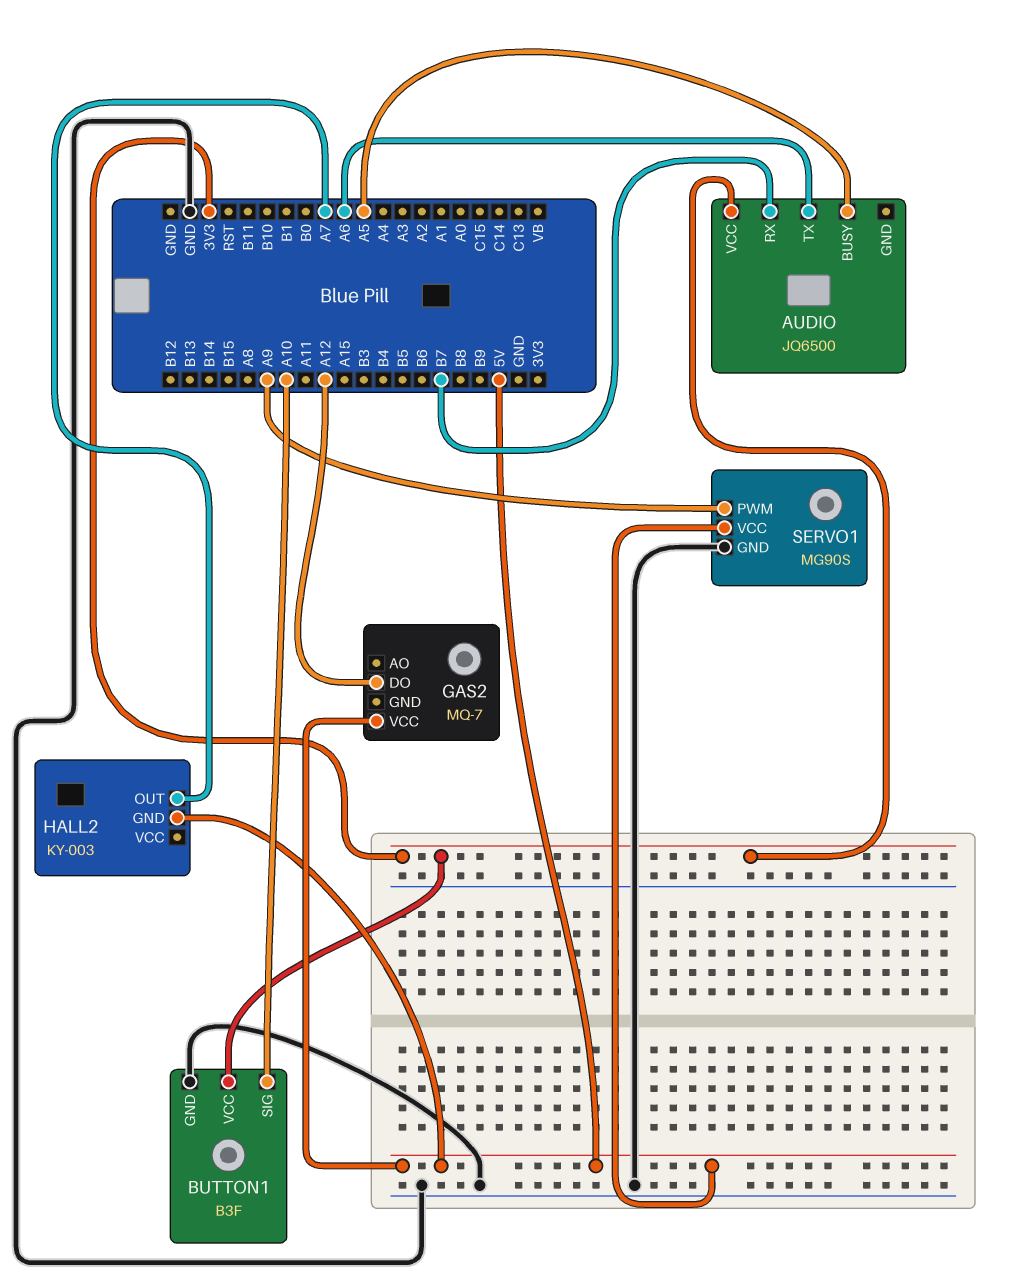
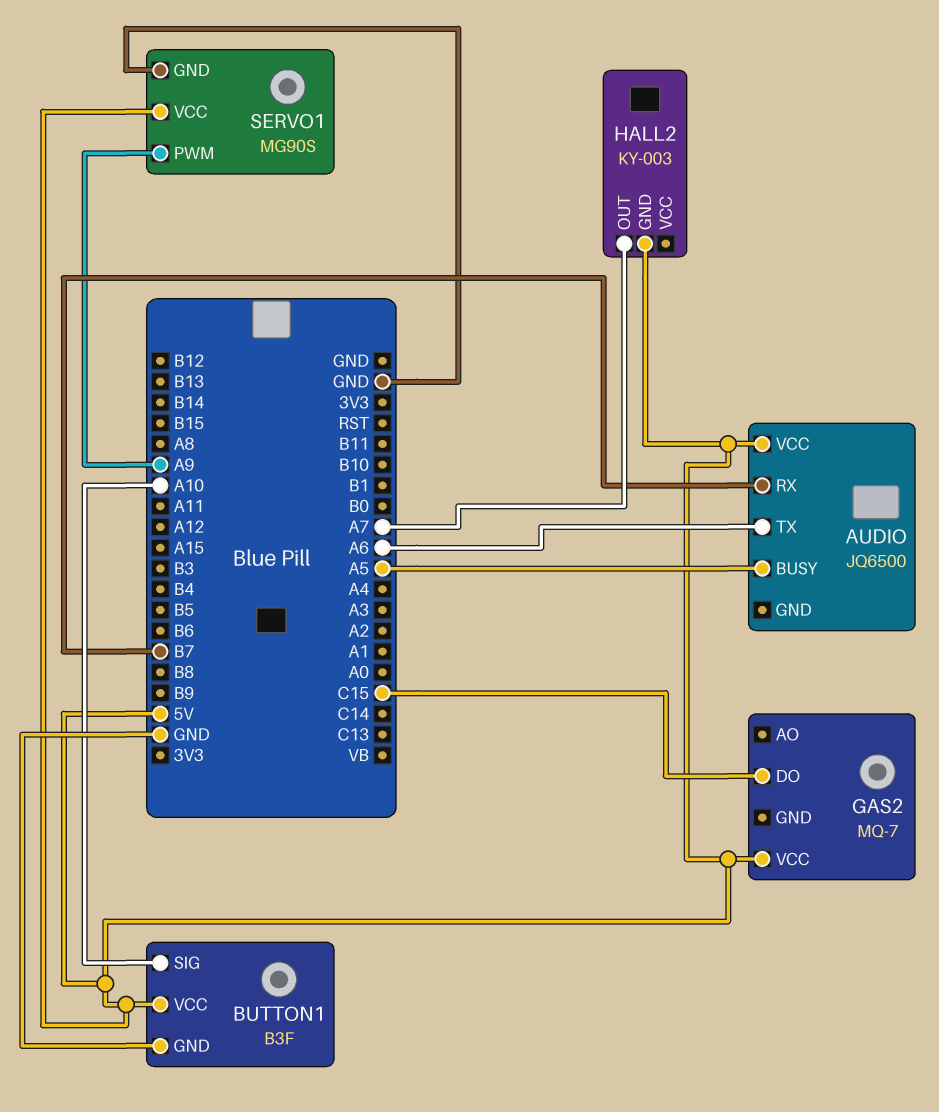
AUDIO pin VCC: 3V3 -> 5V
BUTTON1 pin VCC: 3V3 -> 5V
GAS2 pin DO: A12 -> C15

